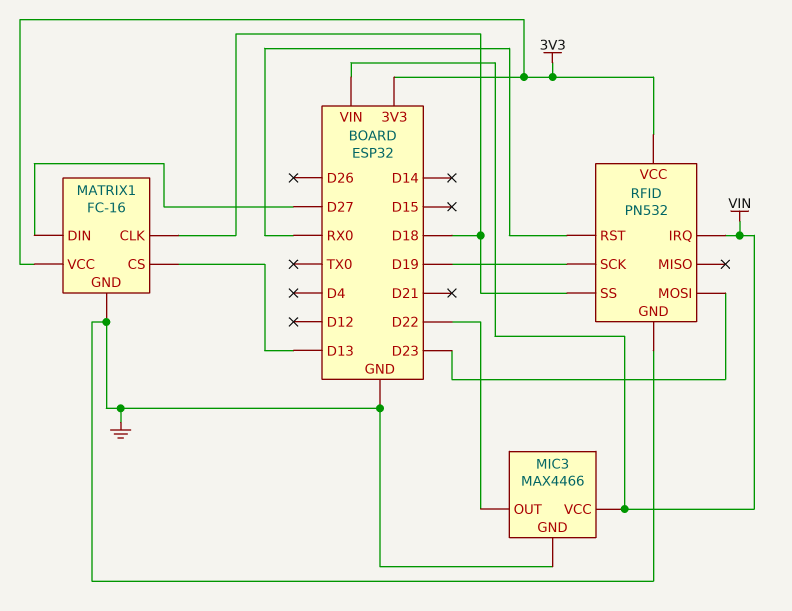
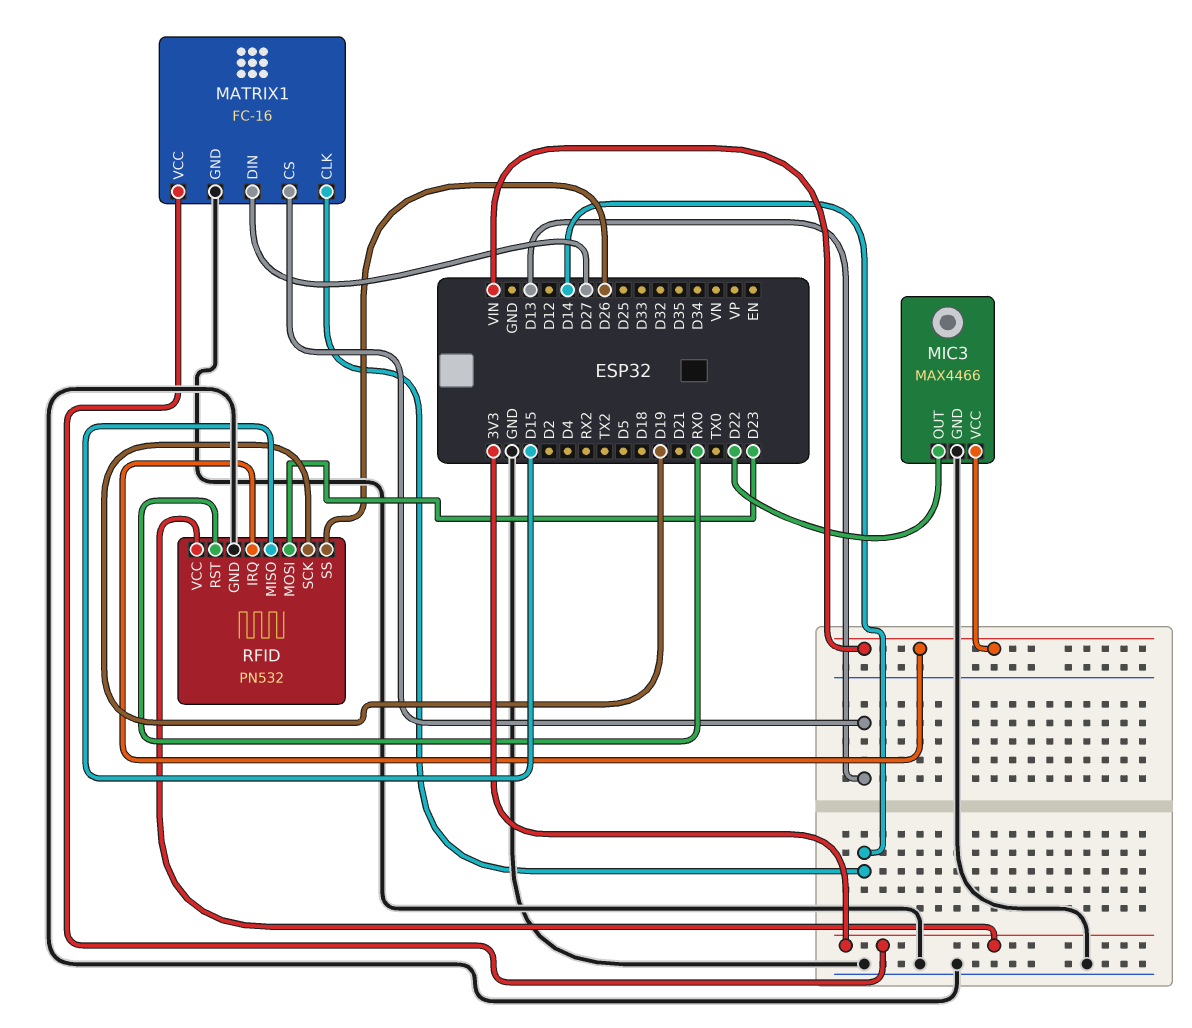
MATRIX1 pin CLK: D18 -> D14
RFID pin MISO: none -> D15
RFID pin SS: D18 -> D26

